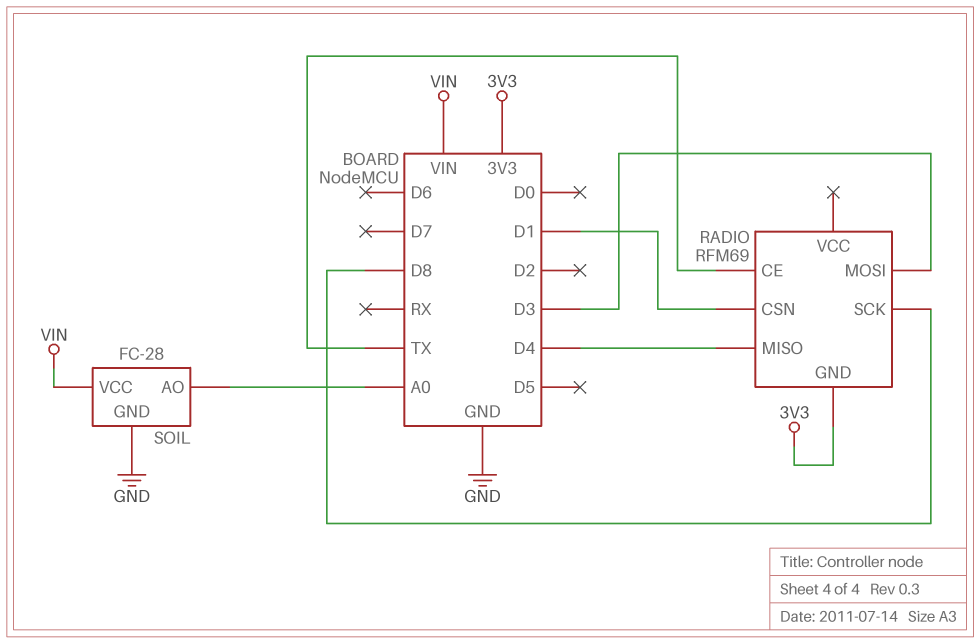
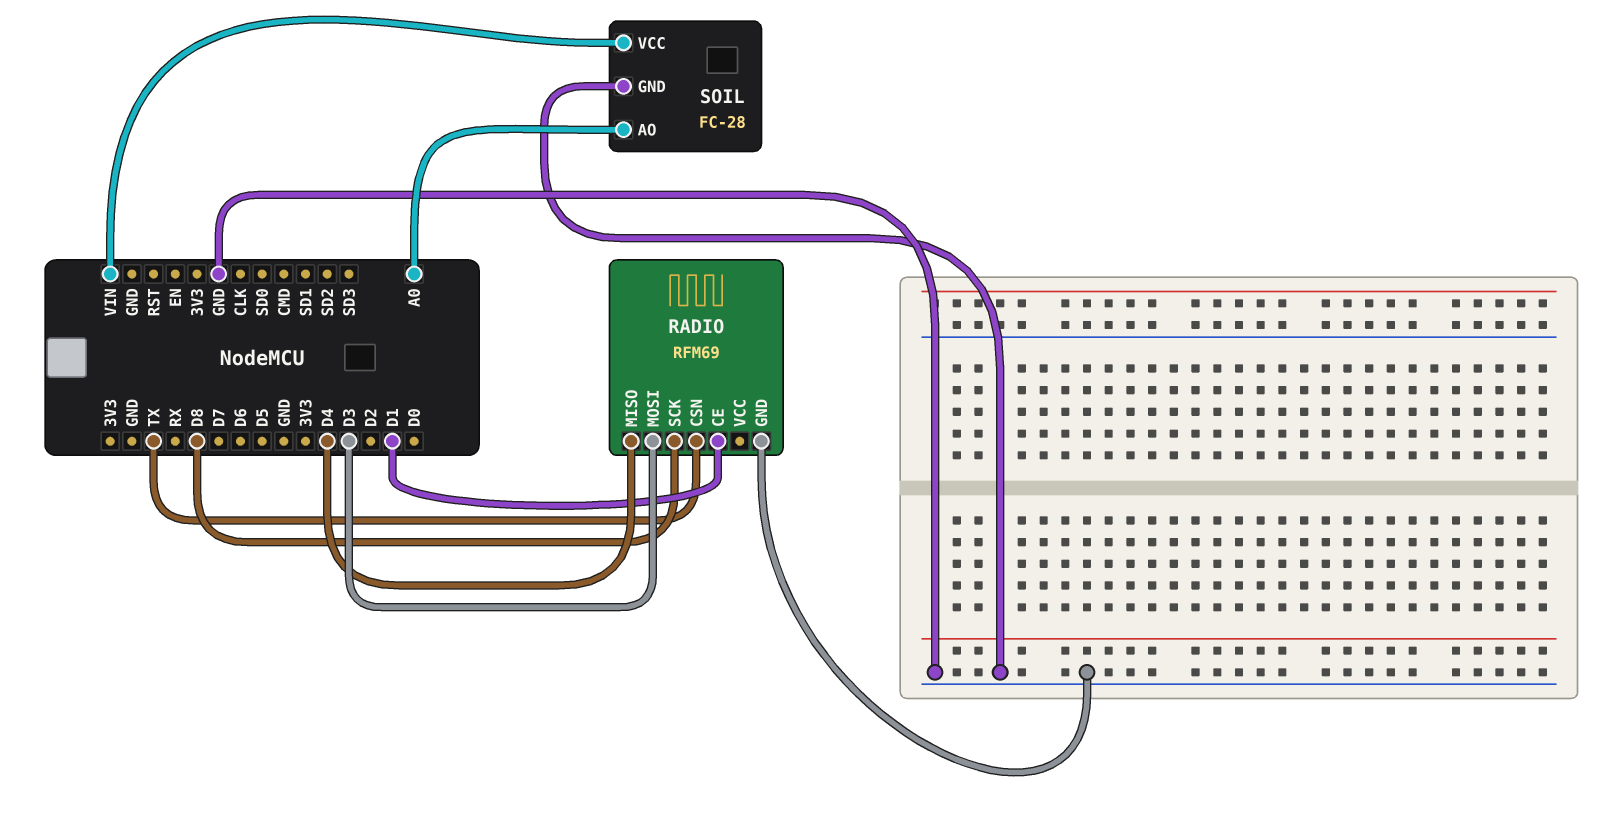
RADIO pin CE: TX -> D1
RADIO pin CSN: D1 -> TX
RADIO pin GND: 3V3 -> GND

